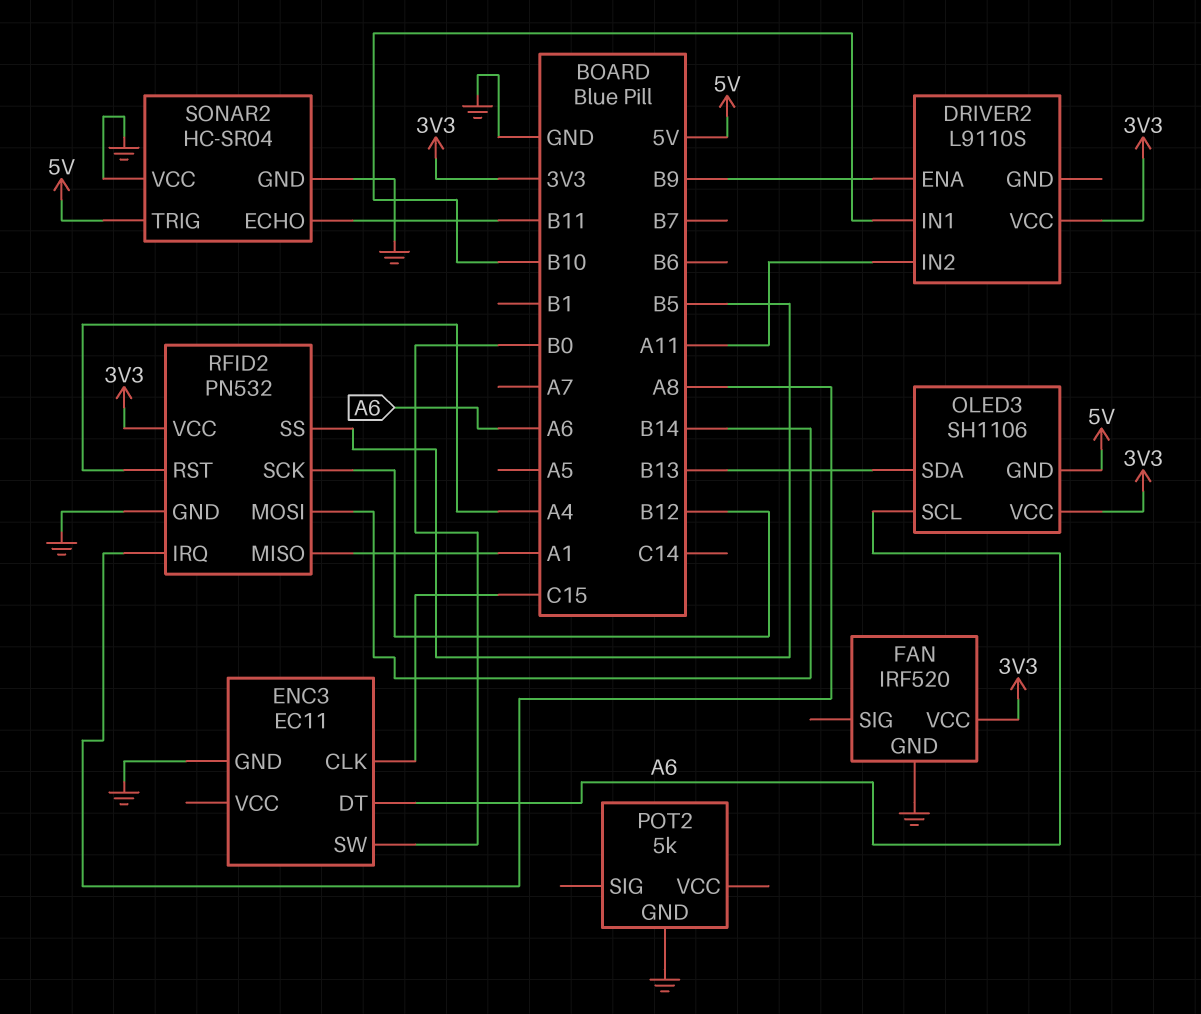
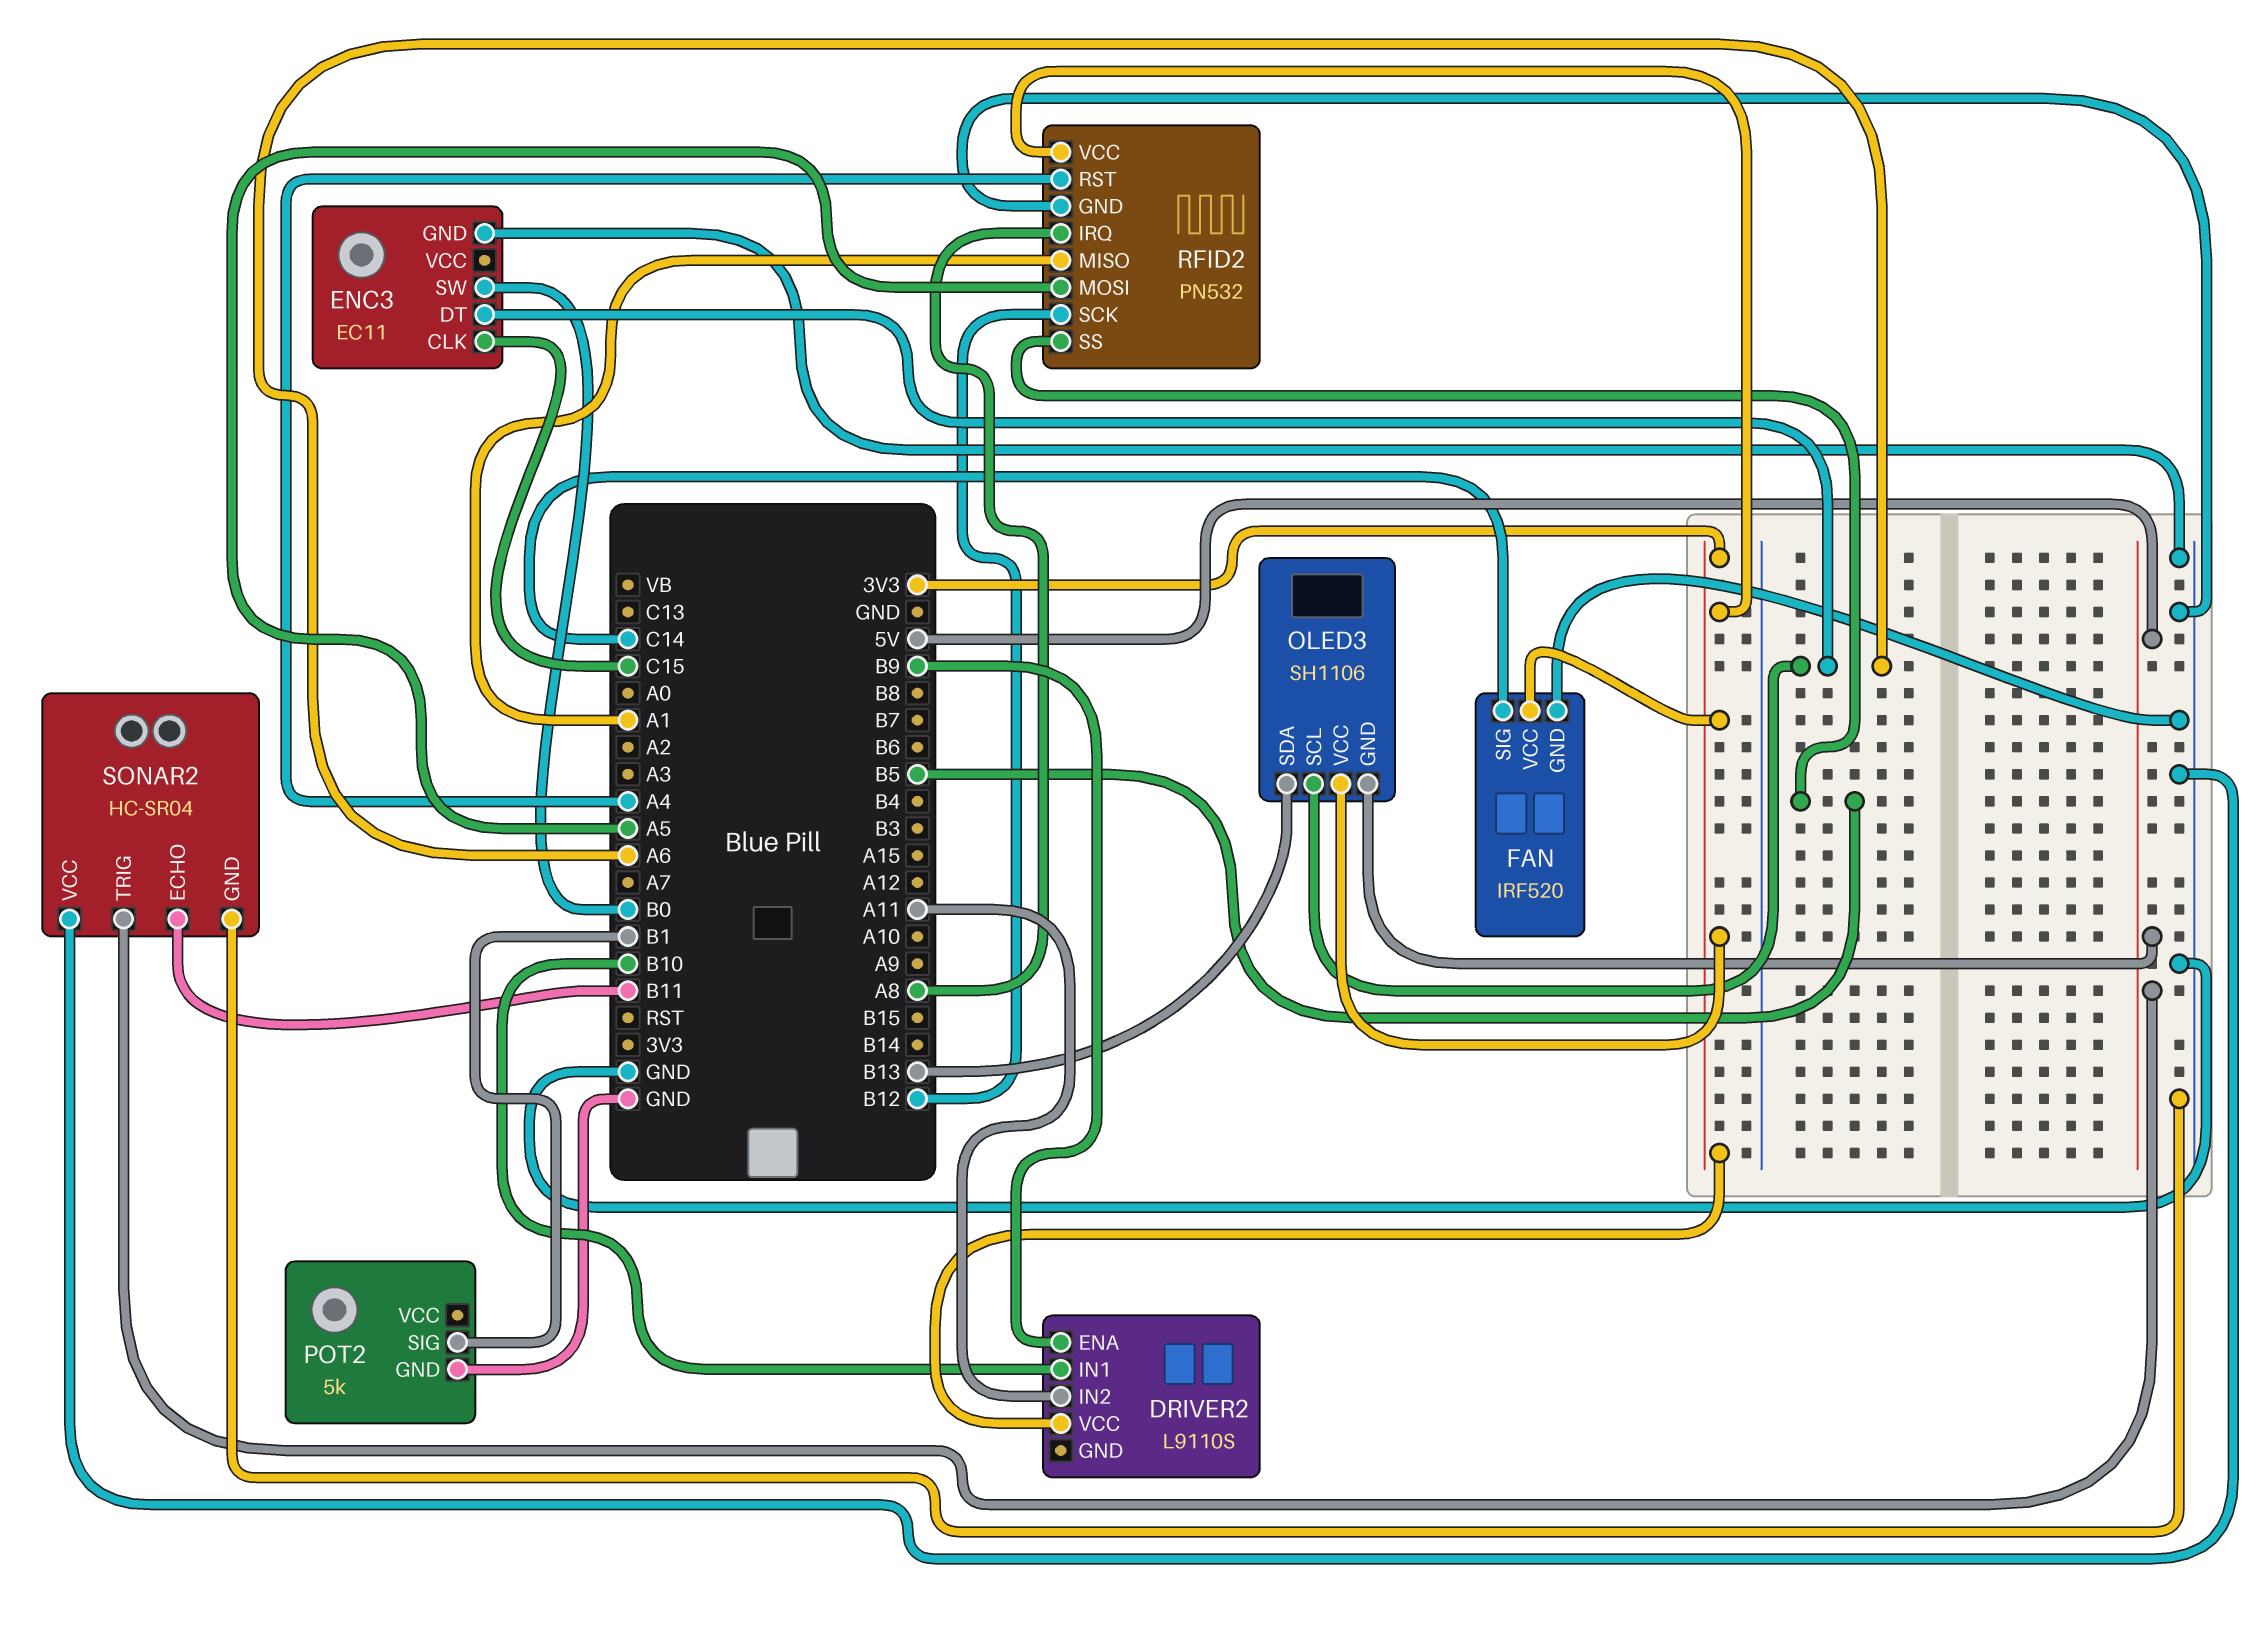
FAN pin SIG: none -> C14
POT2 pin SIG: none -> B1
RFID2 pin MOSI: B14 -> A5

